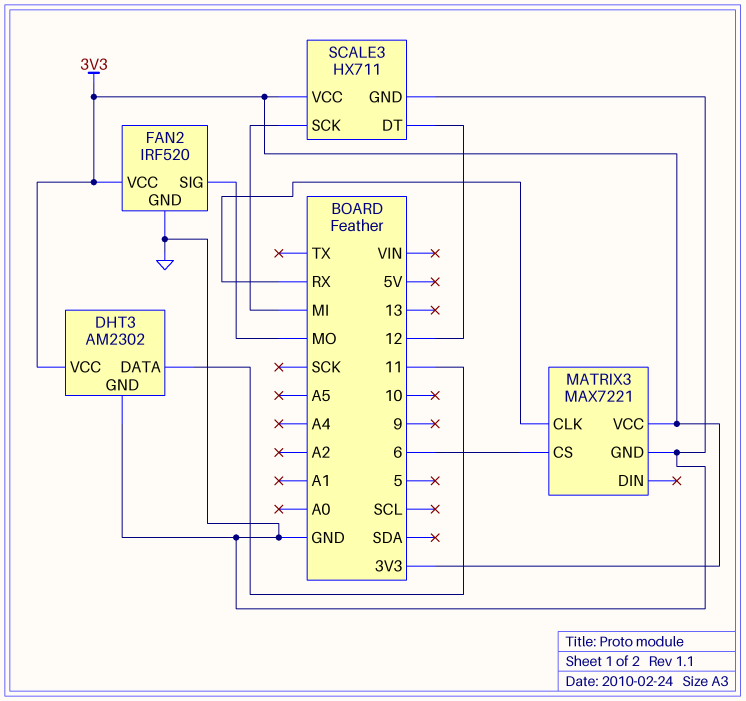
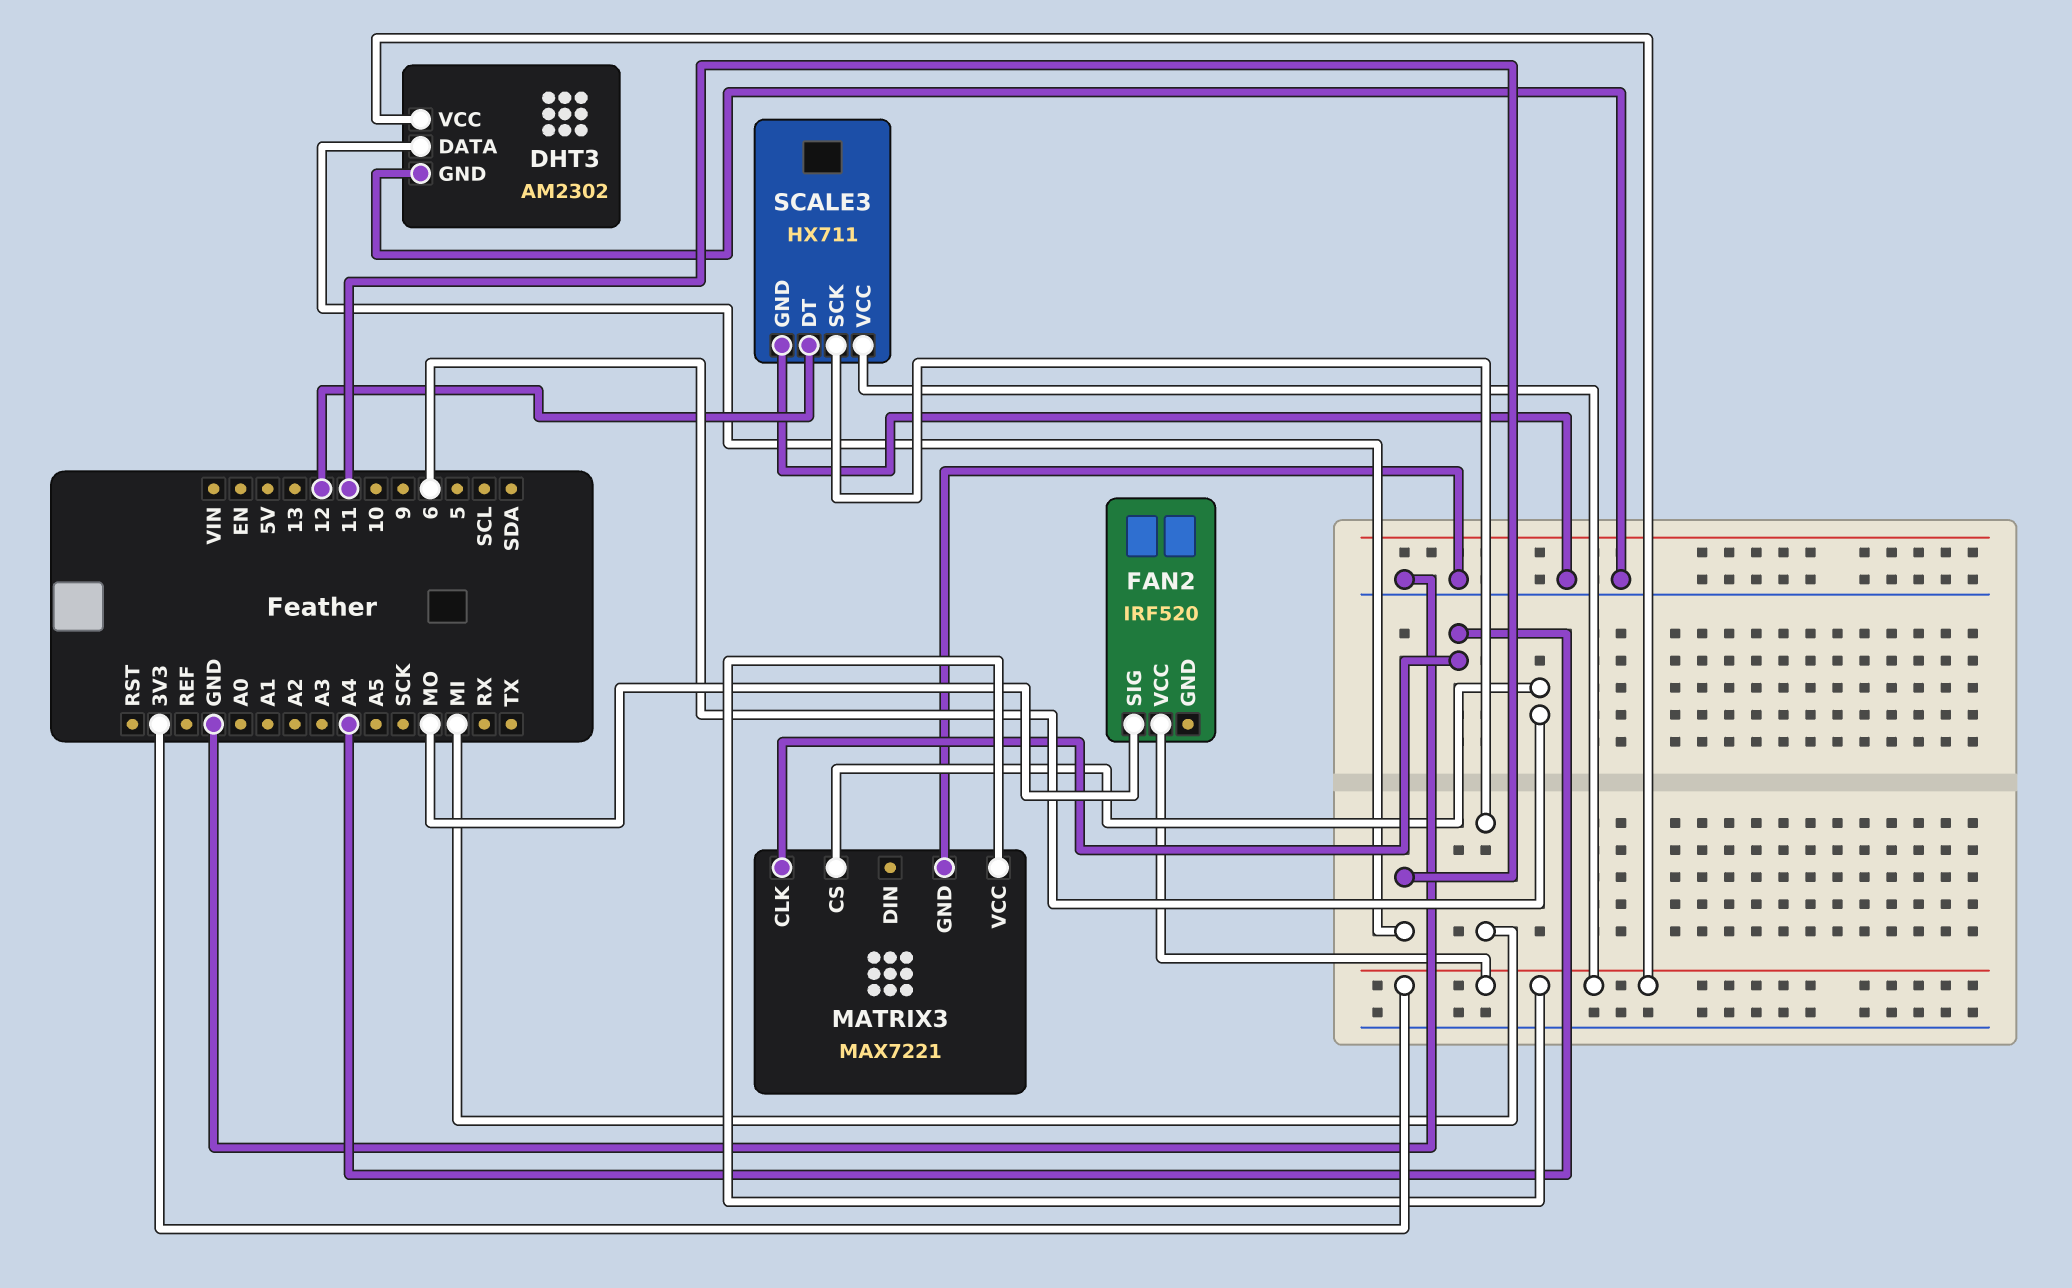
FAN2 pin GND: GND -> none
MATRIX3 pin CLK: RX -> A4

